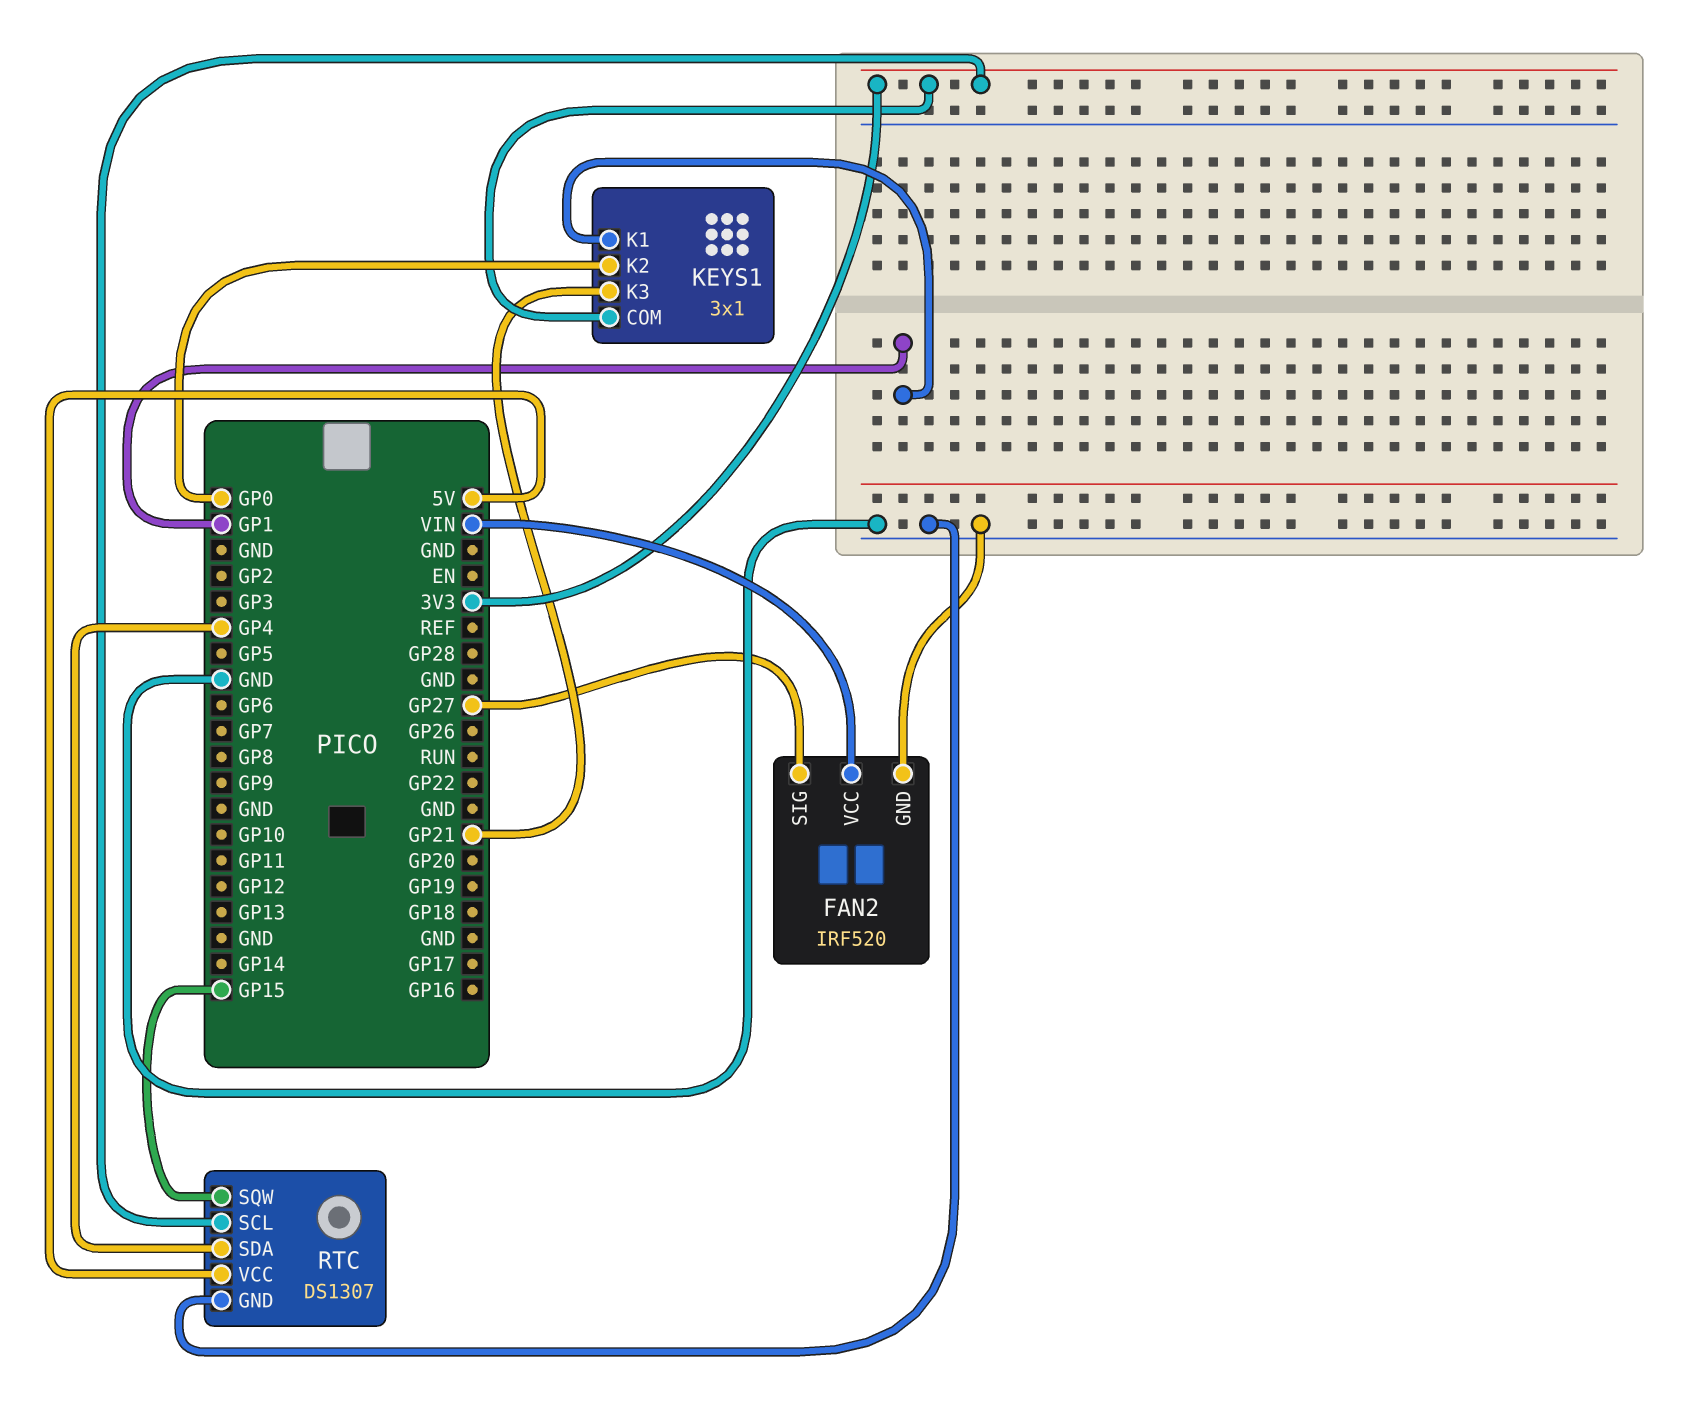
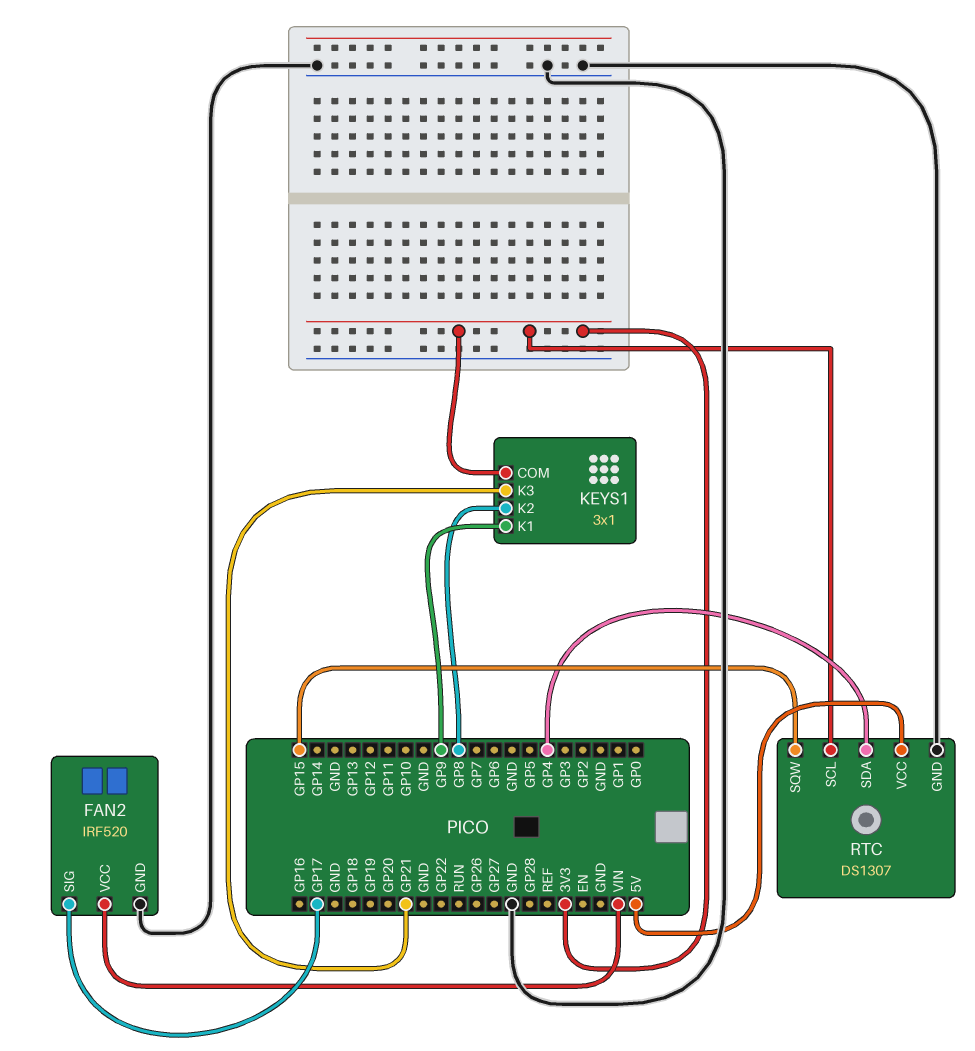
FAN2 pin SIG: GP27 -> GP17
KEYS1 pin K1: GP1 -> GP9
KEYS1 pin K2: GP0 -> GP8

